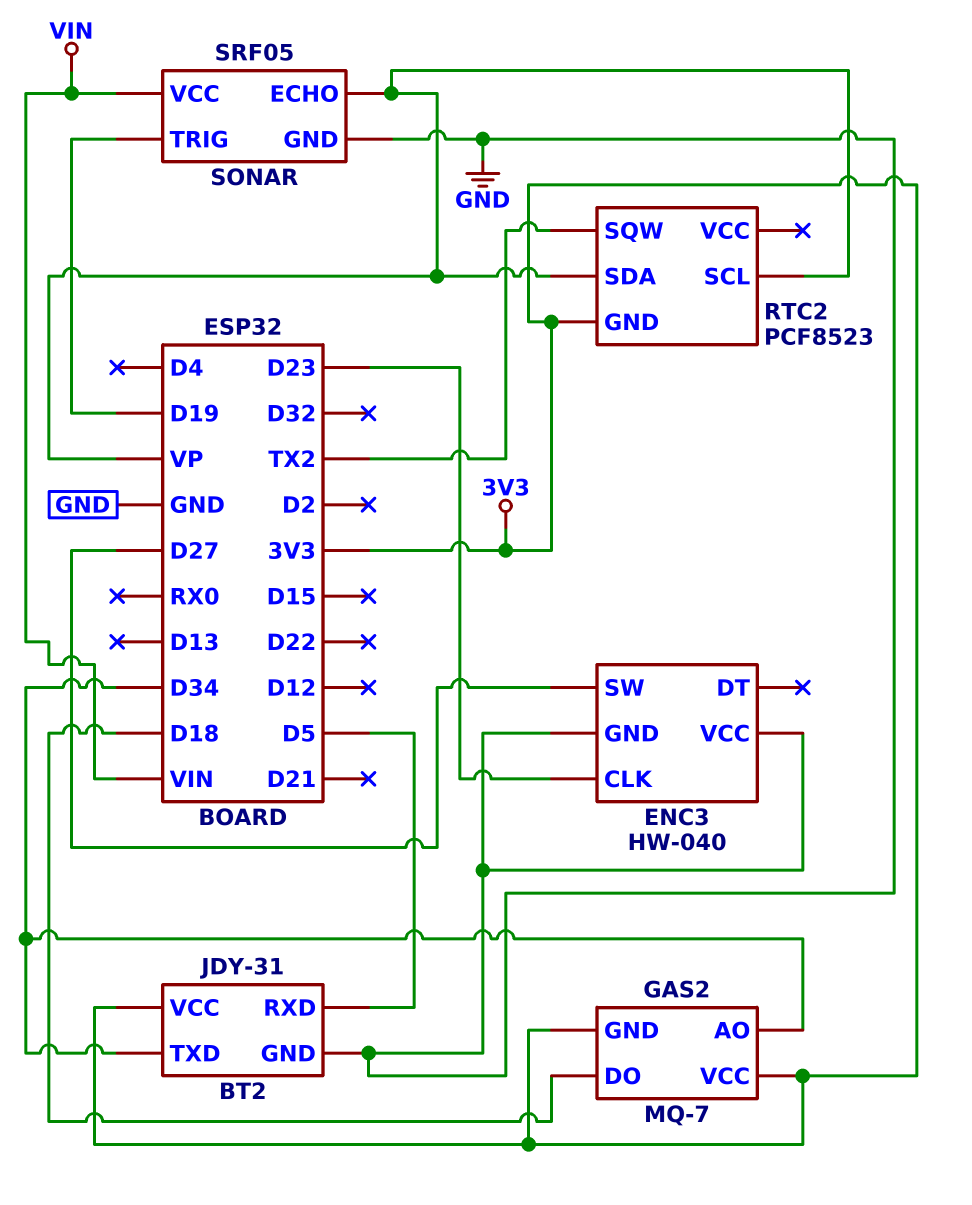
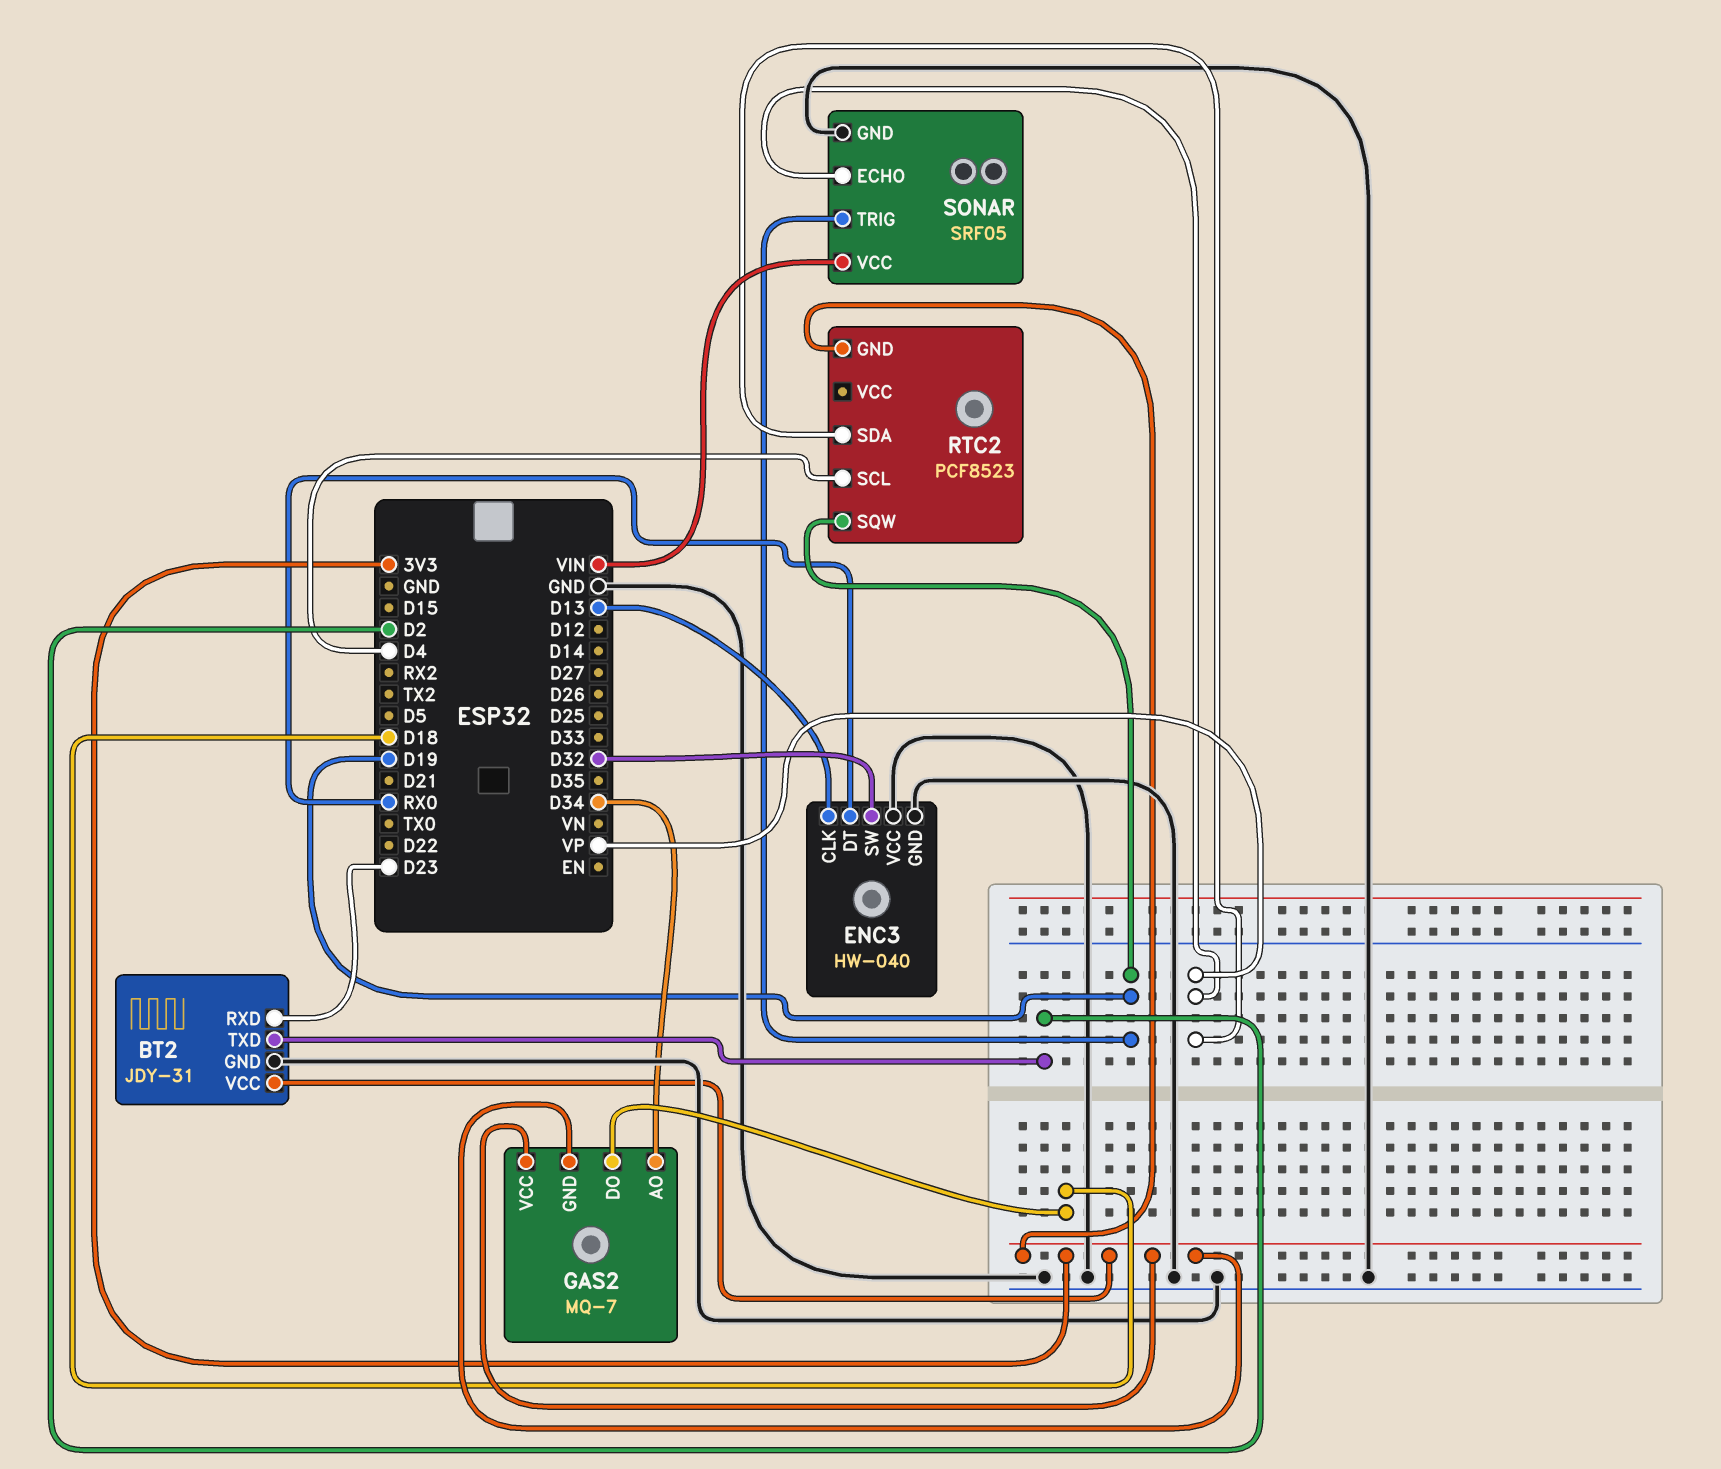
BT2 pin RXD: D5 -> D23
BT2 pin TXD: D34 -> D2
ENC3 pin CLK: D23 -> D13
ENC3 pin DT: none -> RX0
ENC3 pin SW: D27 -> D32
RTC2 pin SCL: VP -> D4
RTC2 pin SQW: TX2 -> D19

